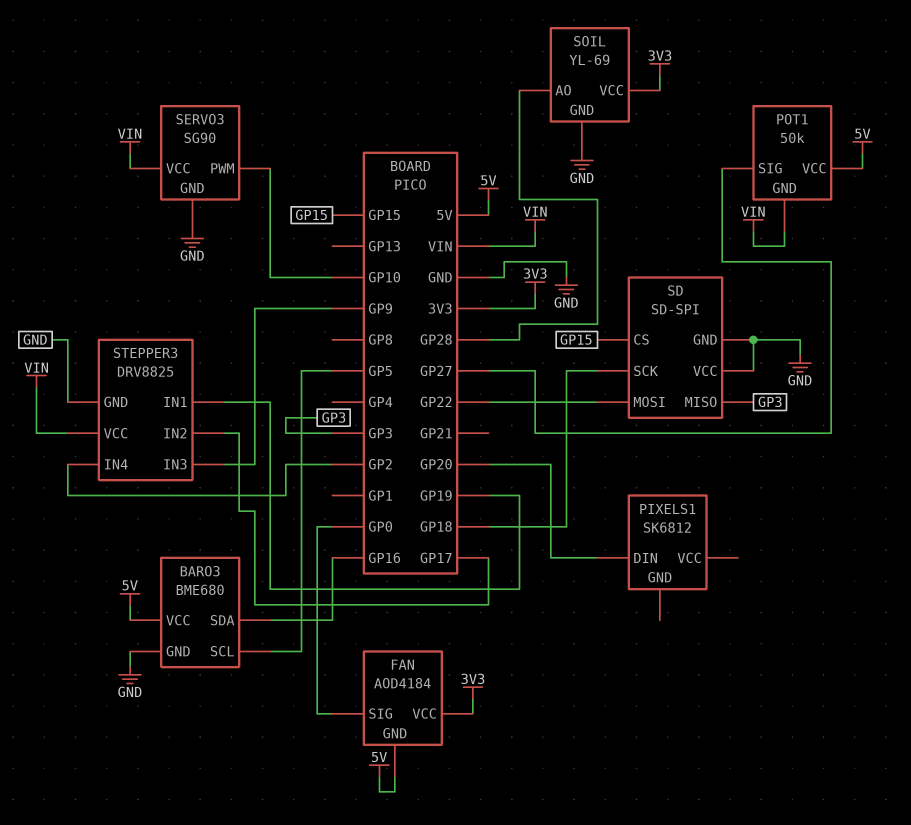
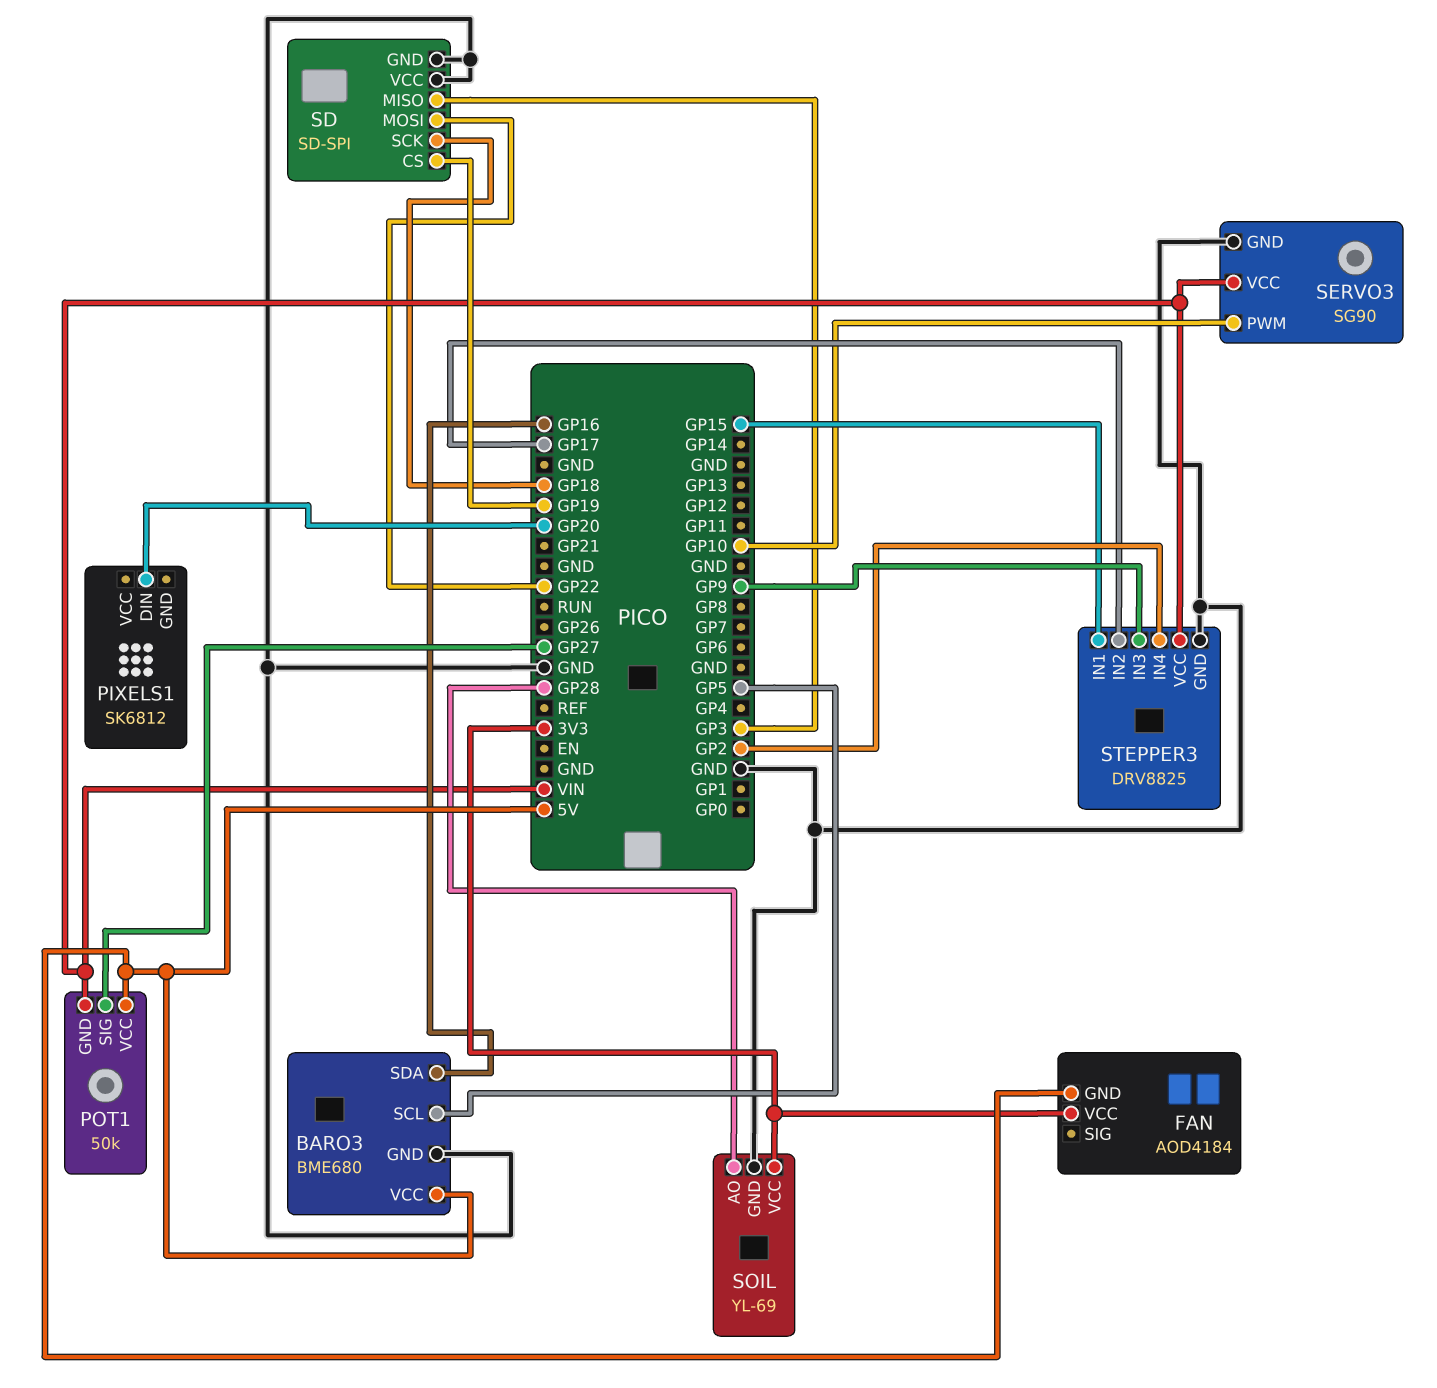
FAN pin SIG: GP0 -> none
SD pin CS: GP15 -> GP19
STEPPER3 pin IN1: GP19 -> GP15

